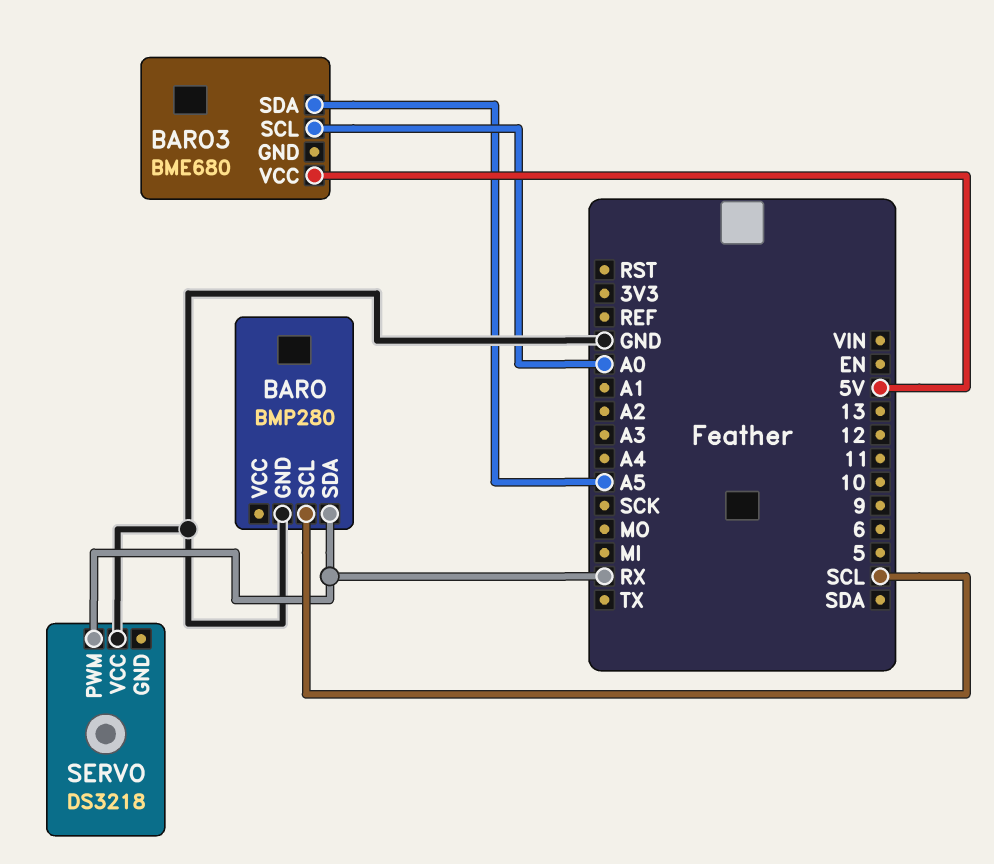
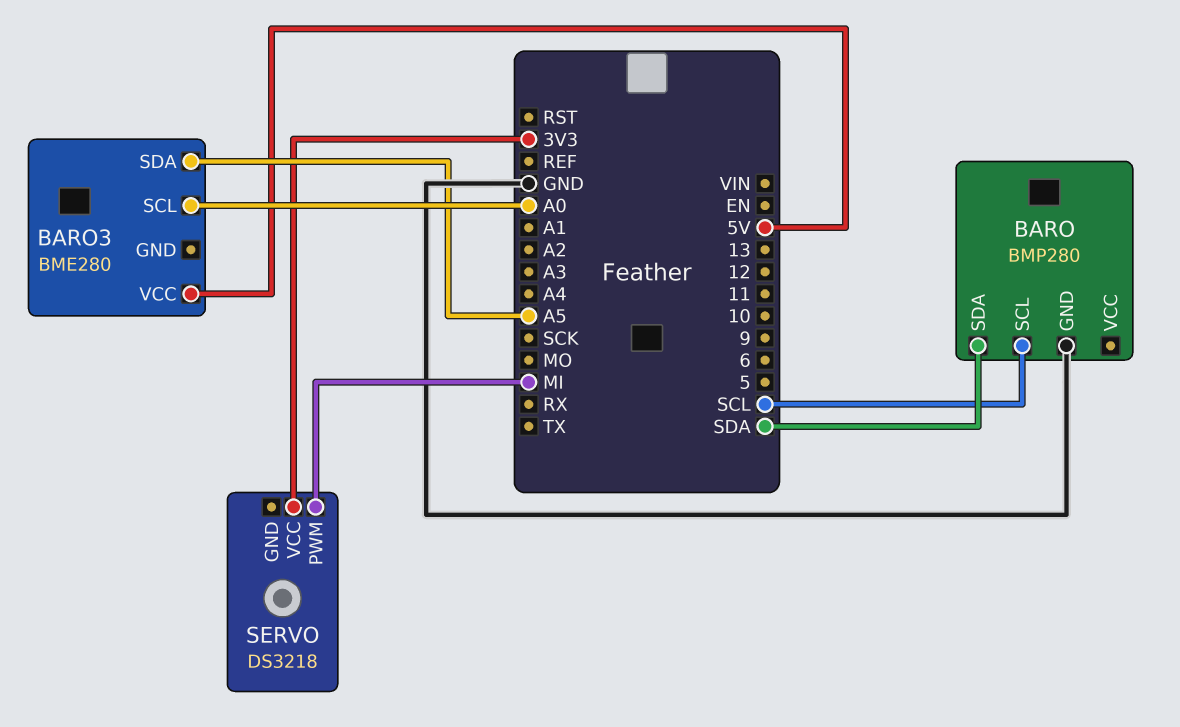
BARO pin SDA: RX -> SDA
BARO3: BME680 -> BME280
SERVO pin PWM: RX -> MI
SERVO pin VCC: GND -> 3V3

